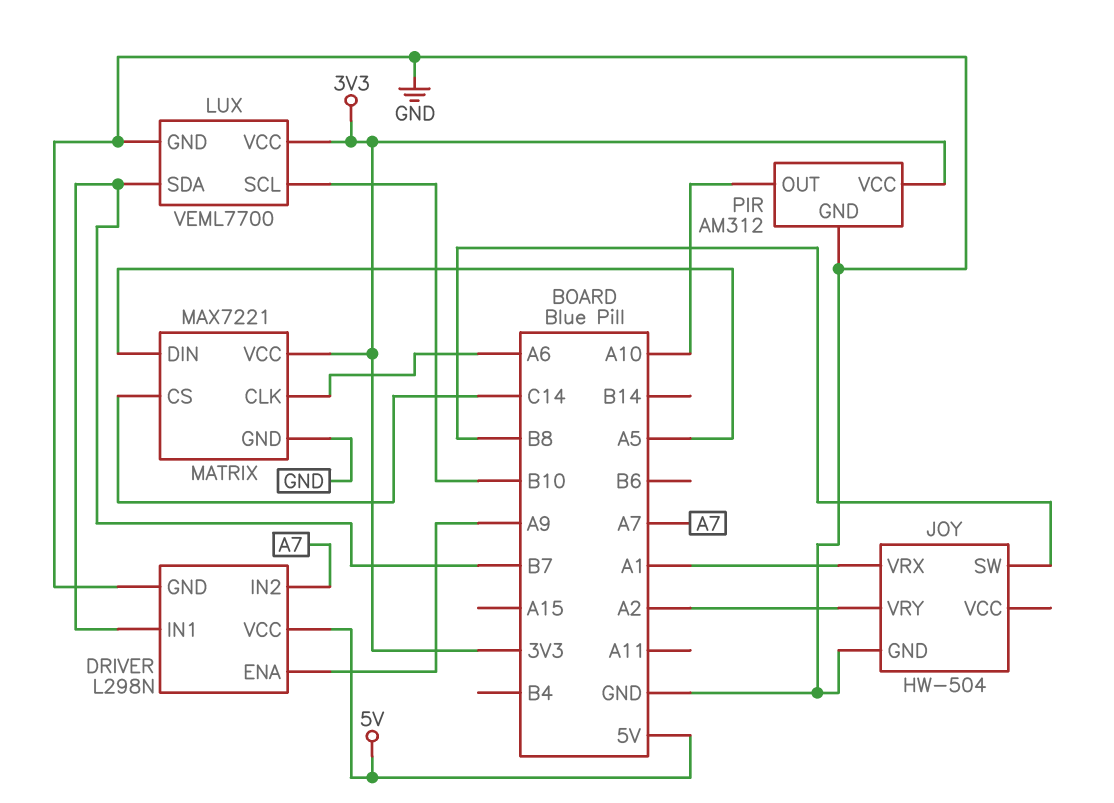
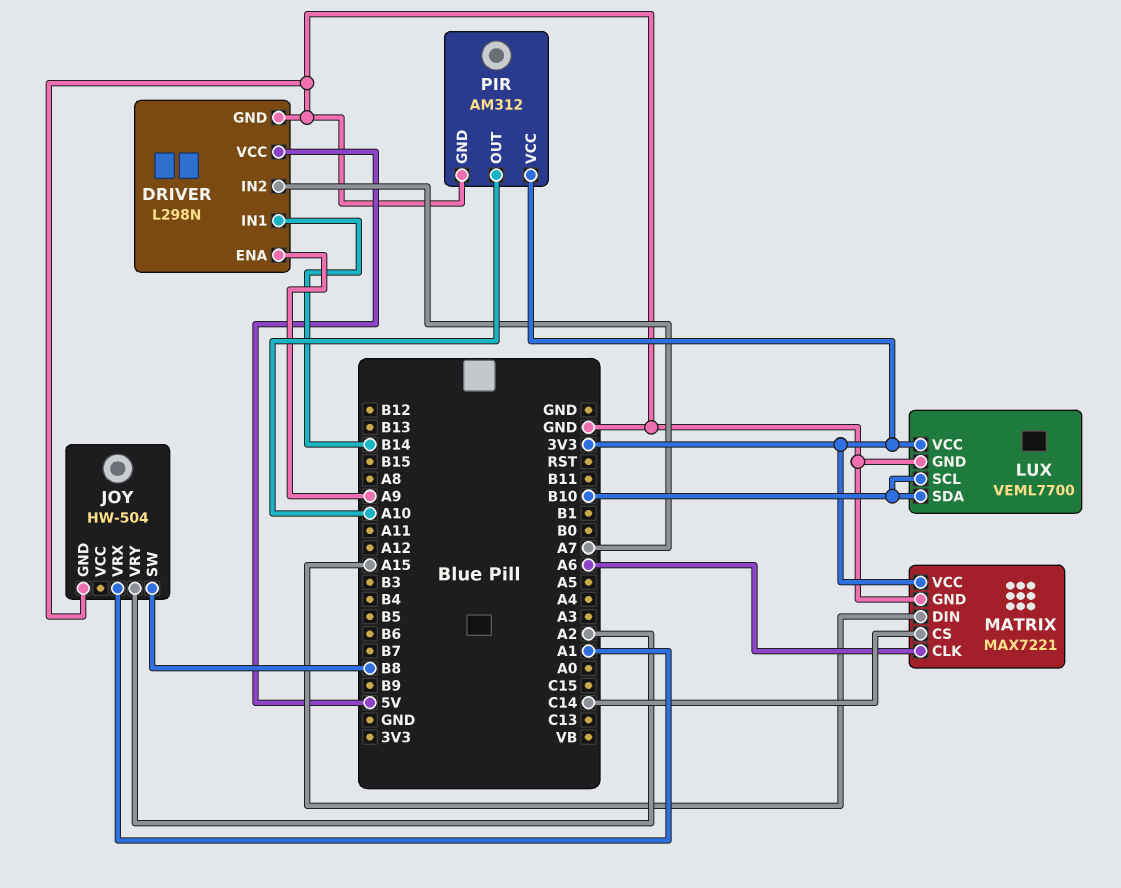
DRIVER pin IN1: B7 -> B14
LUX pin SDA: B7 -> B10
MATRIX pin DIN: A5 -> A15

